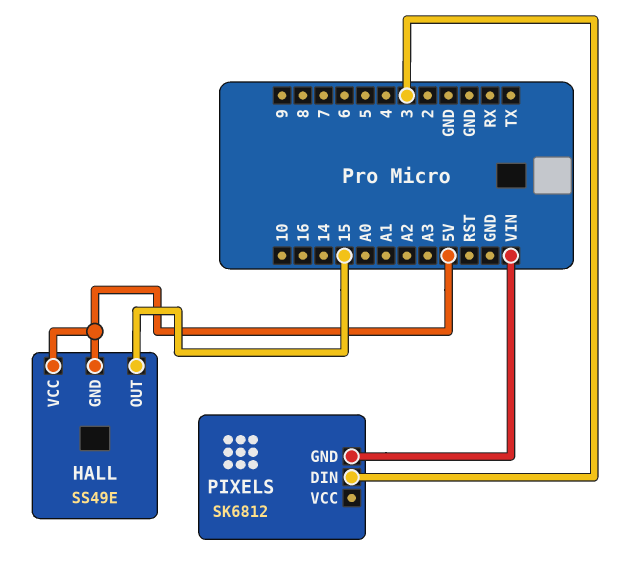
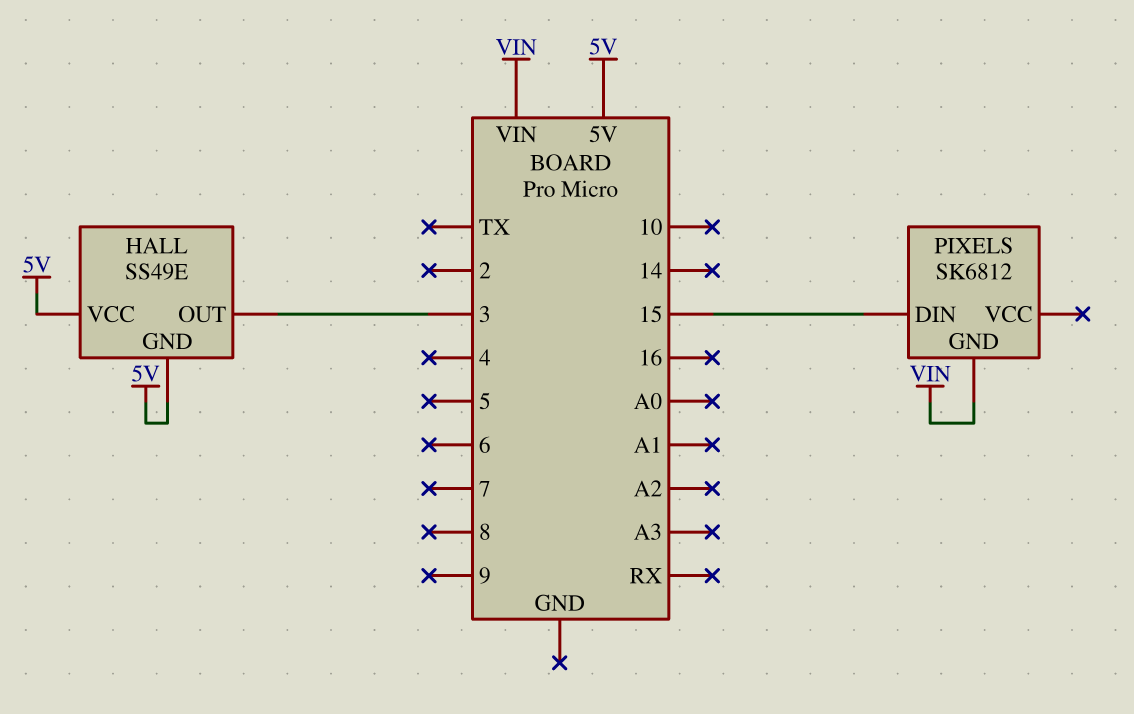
HALL pin OUT: 15 -> 3
PIXELS pin DIN: 3 -> 15

